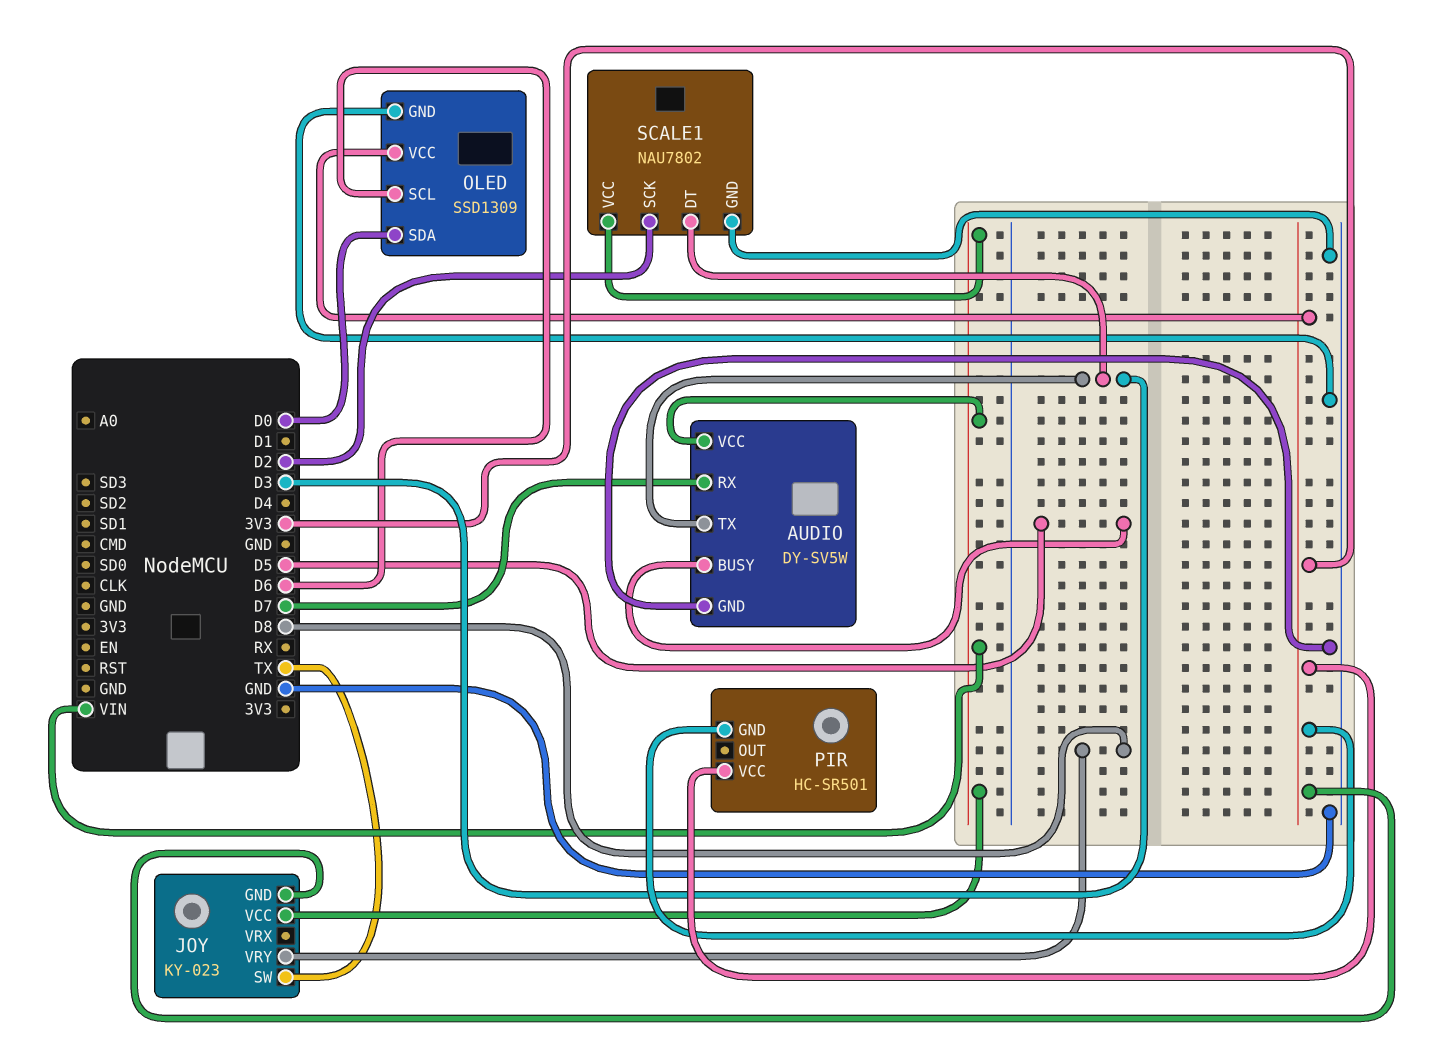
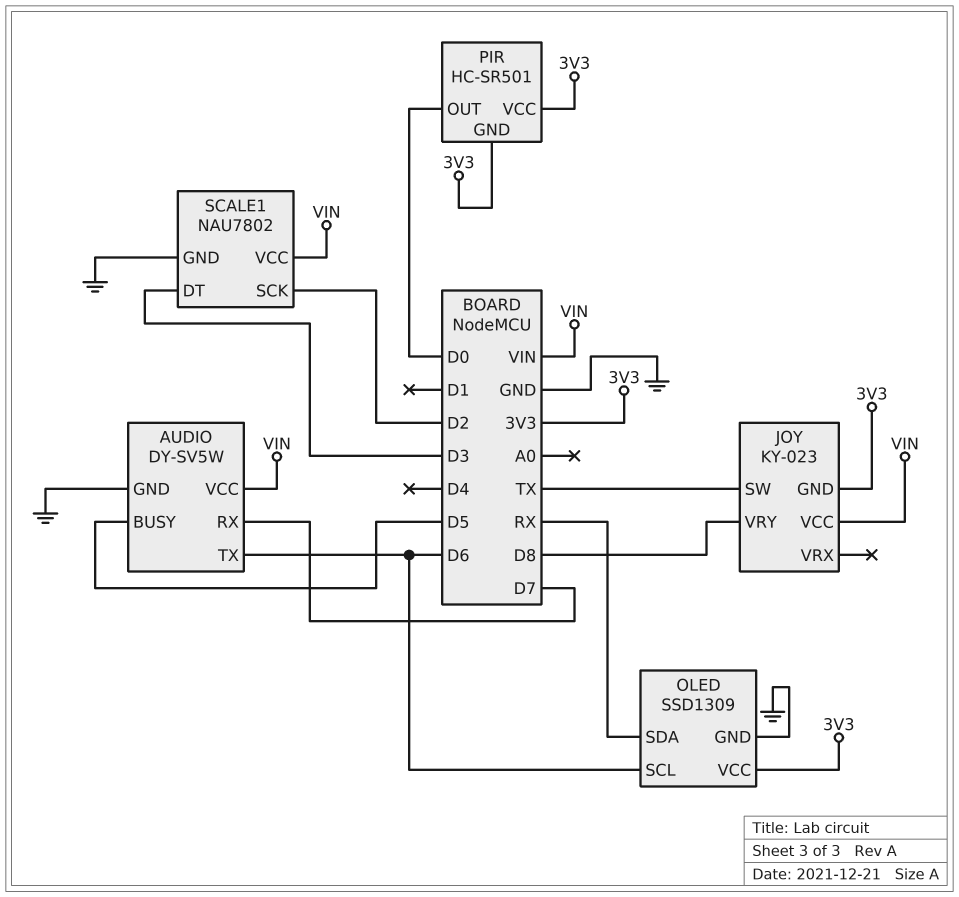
AUDIO pin TX: D3 -> D6
OLED pin SDA: D0 -> RX
PIR pin OUT: none -> D0

